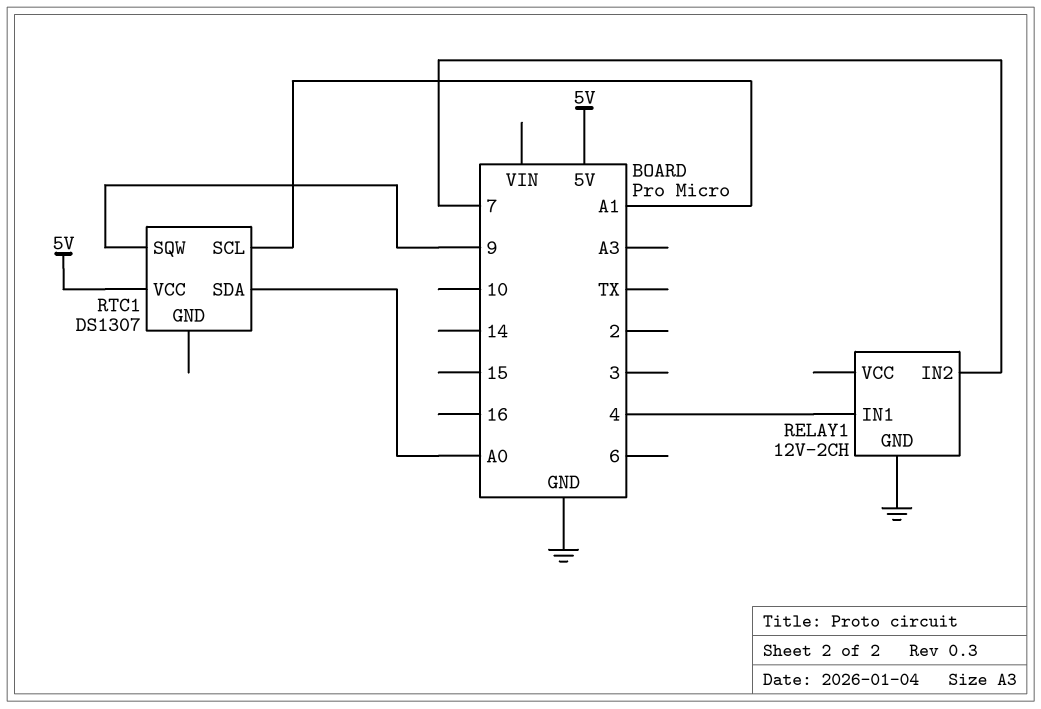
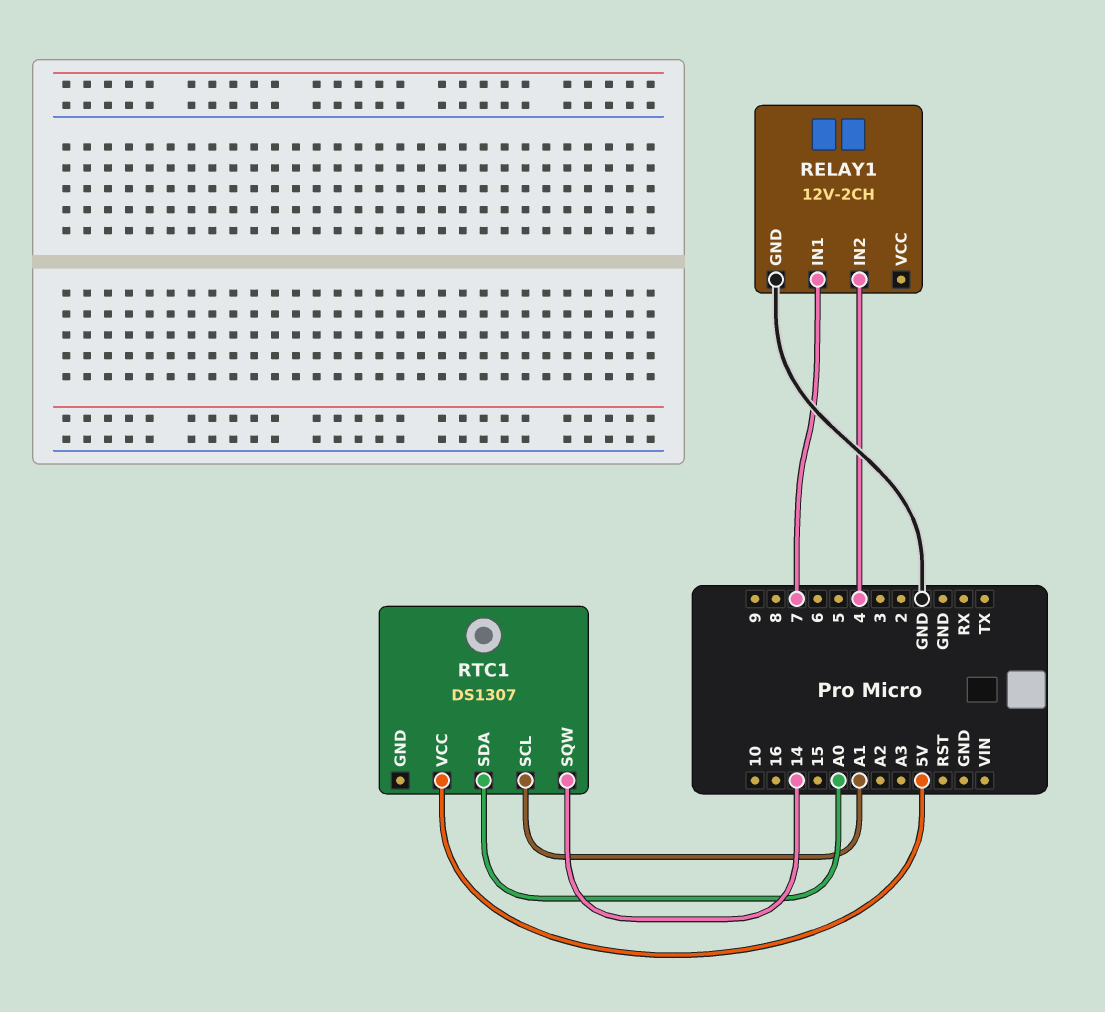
RELAY1 pin IN1: 4 -> 7
RELAY1 pin IN2: 7 -> 4
RTC1 pin SQW: 9 -> 14

